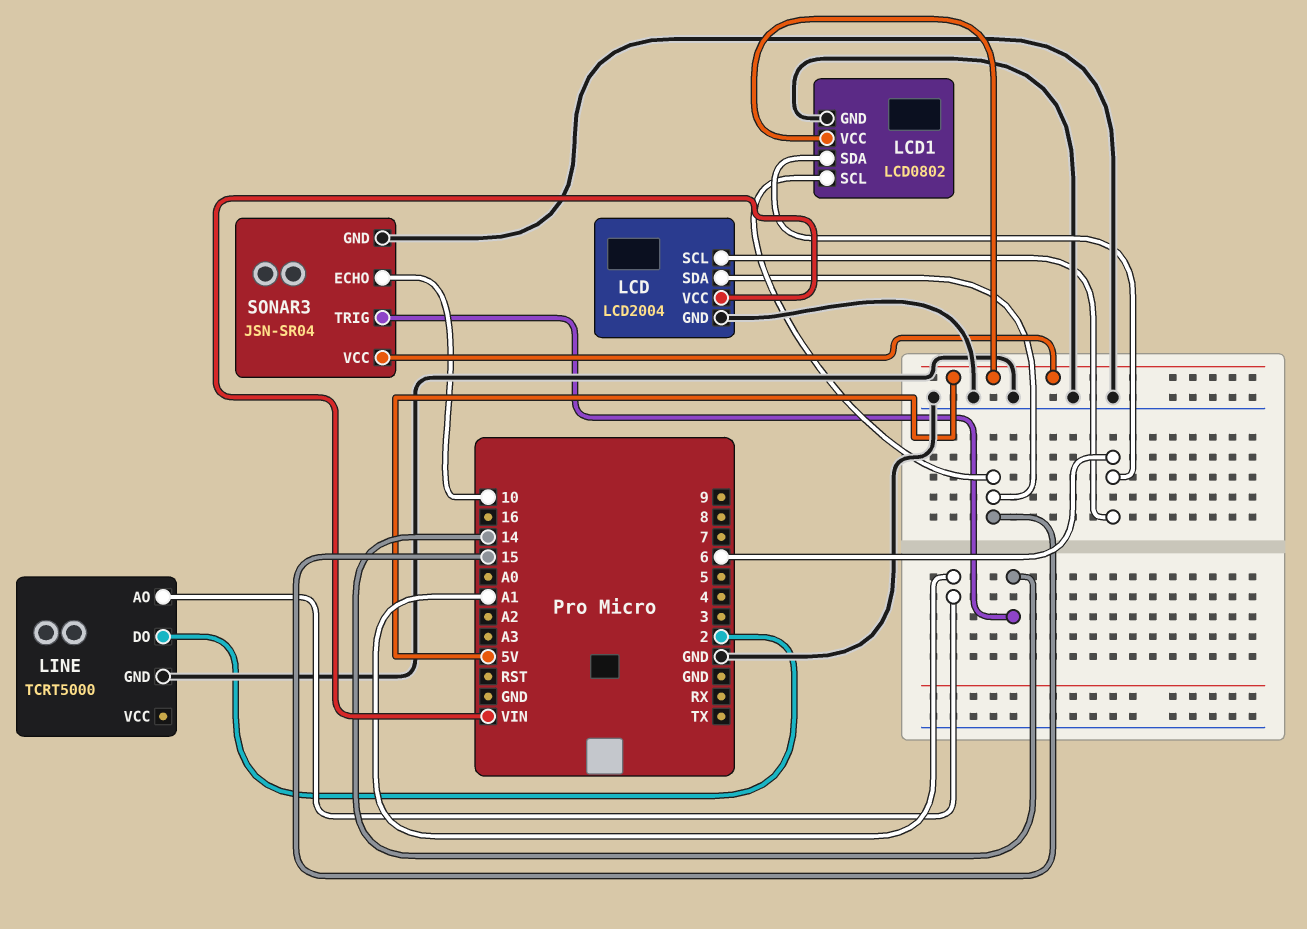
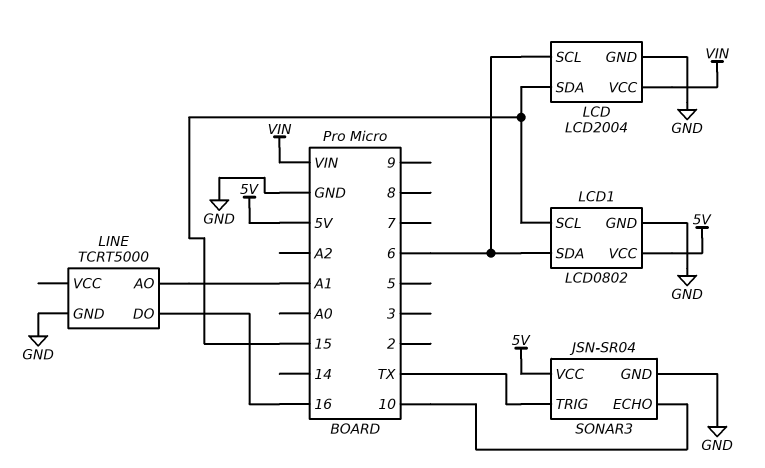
LINE pin DO: 2 -> 16
SONAR3 pin TRIG: 14 -> TX

